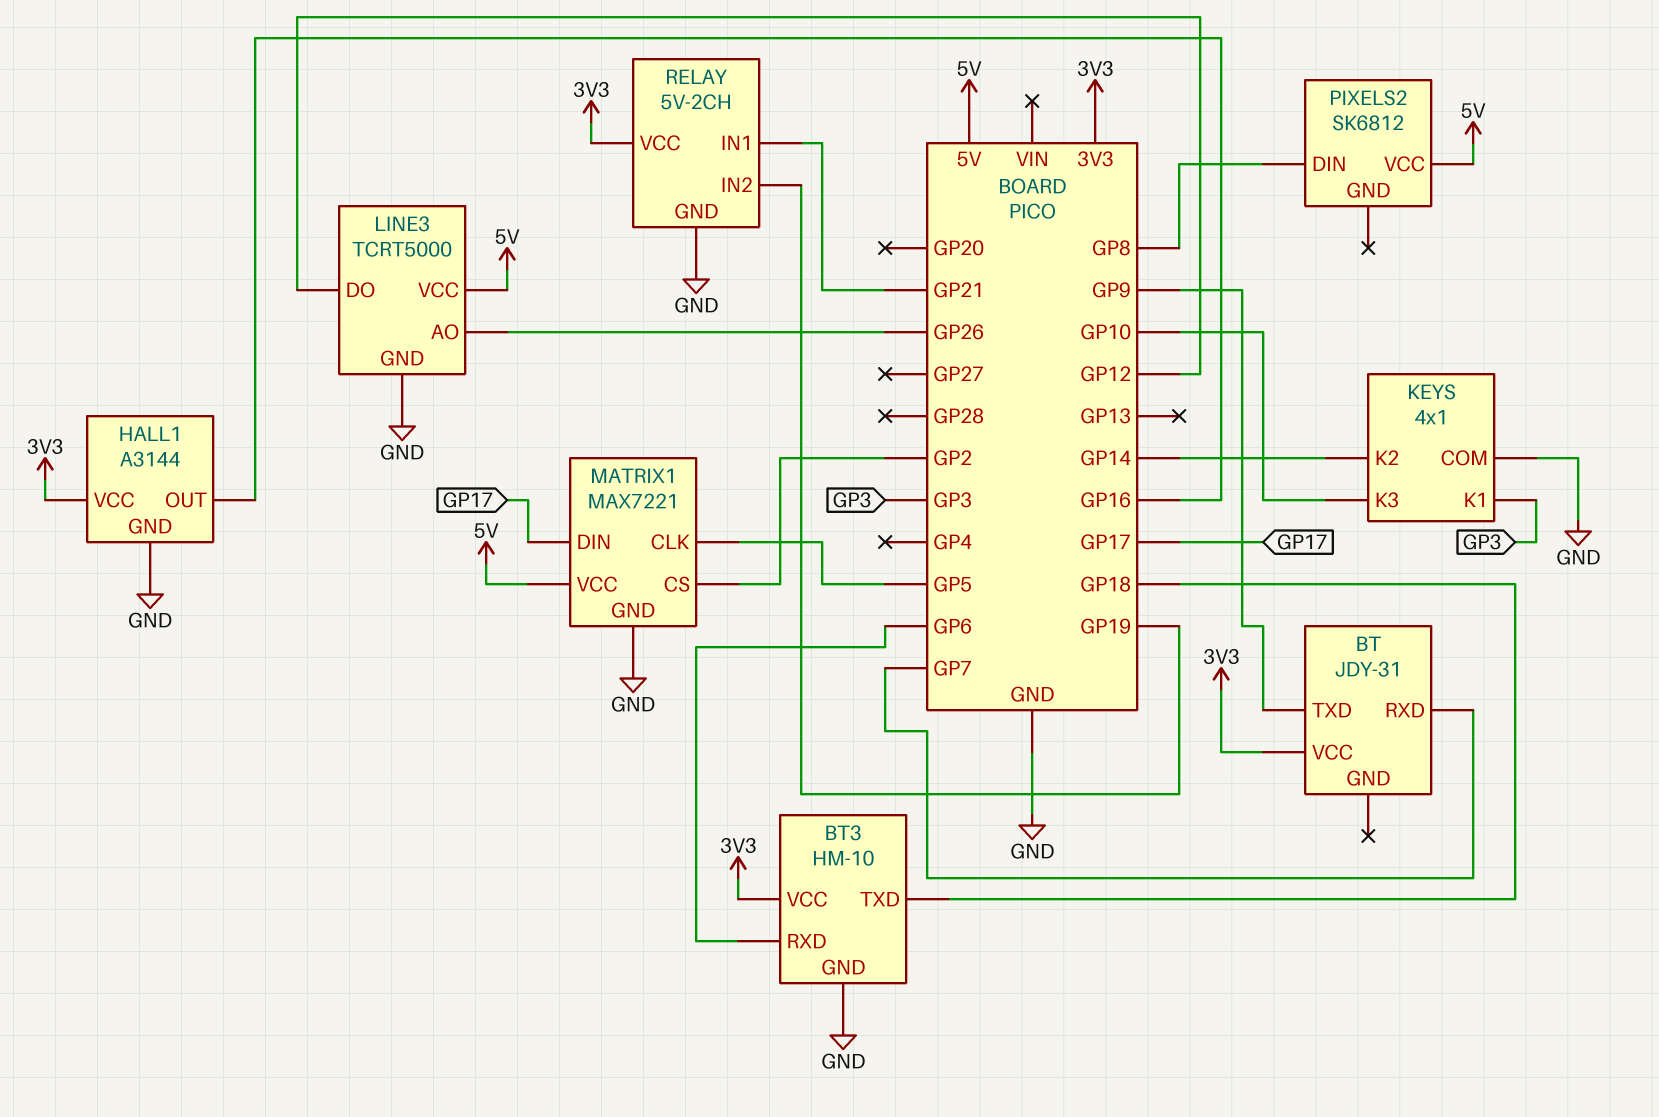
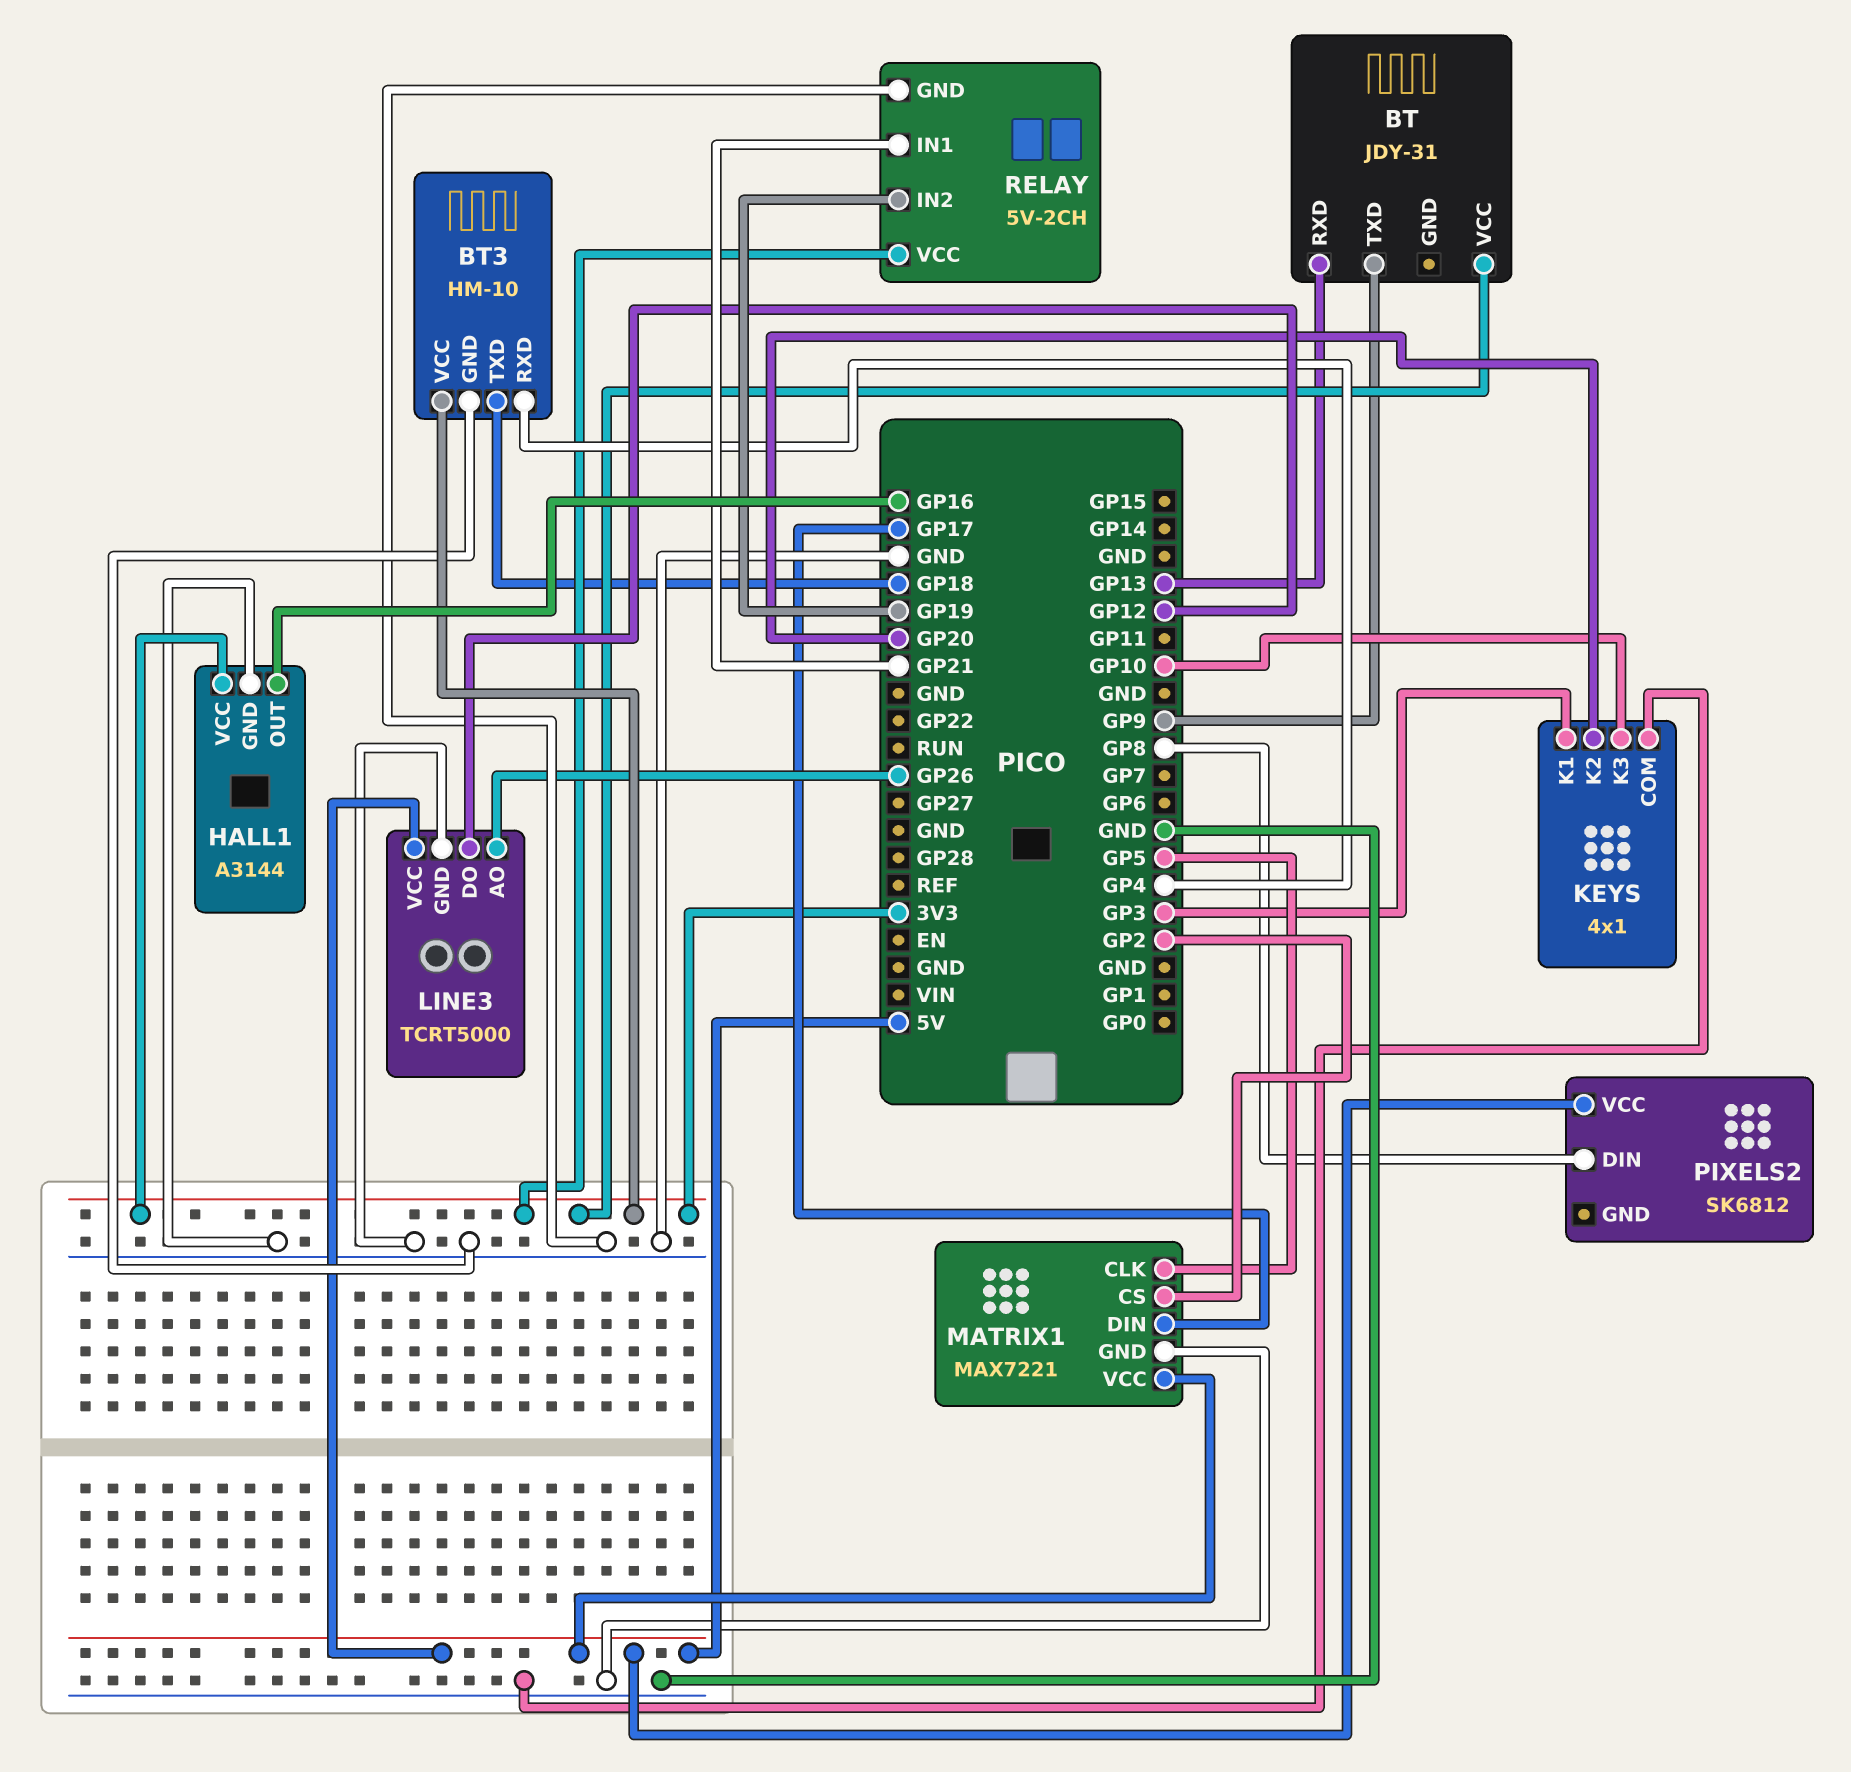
BT pin RXD: GP7 -> GP13
BT3 pin RXD: GP6 -> GP4
KEYS pin K2: GP14 -> GP20

